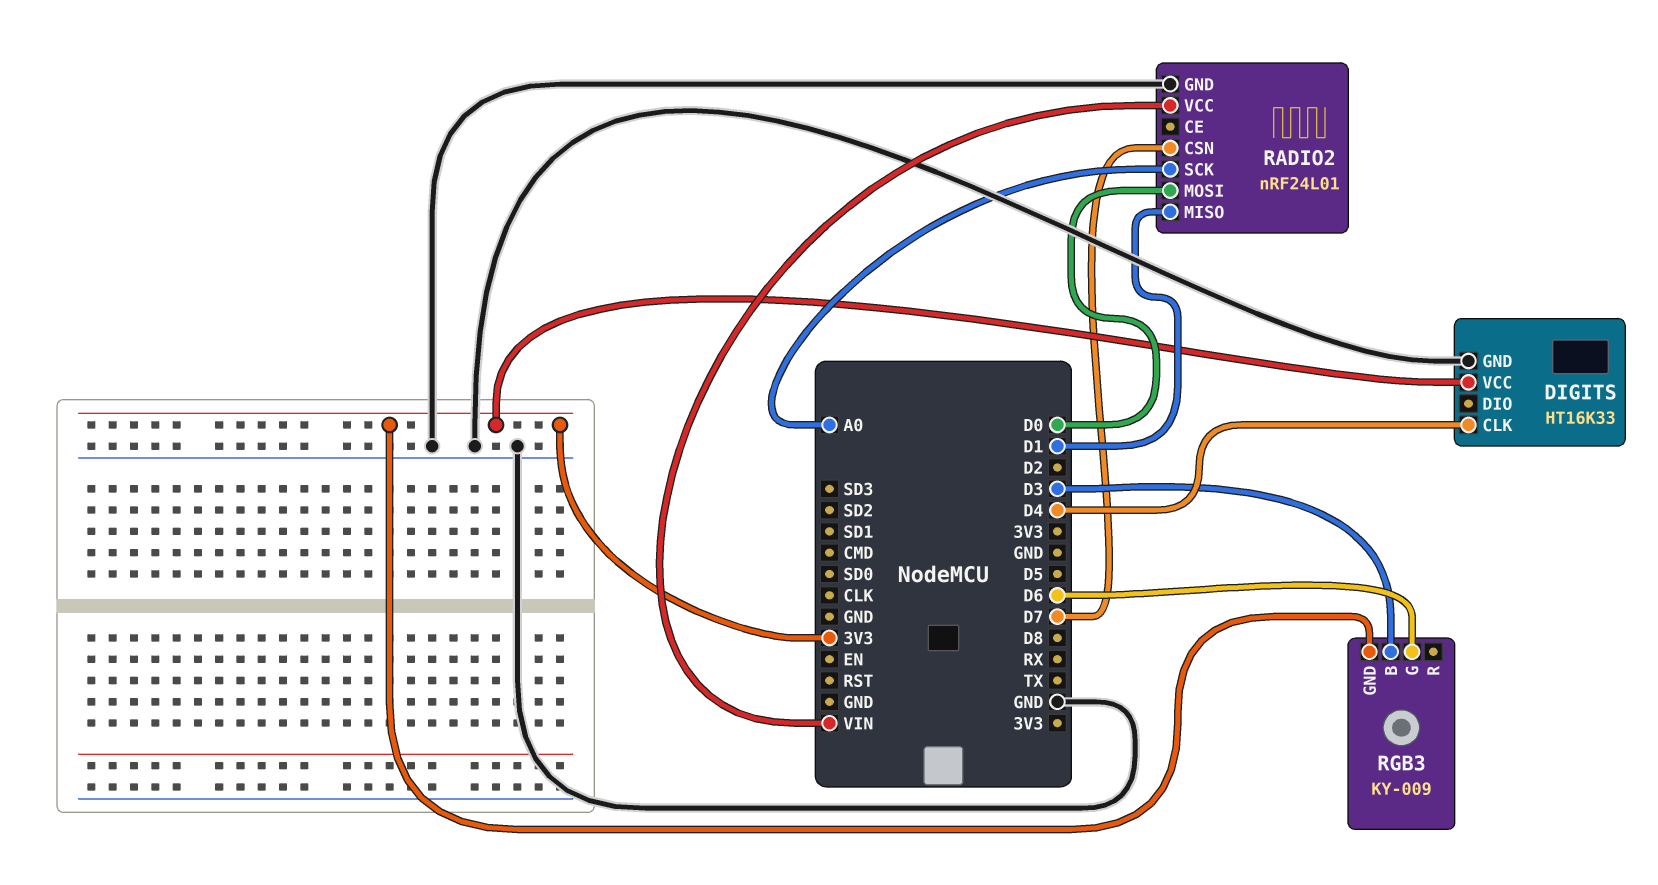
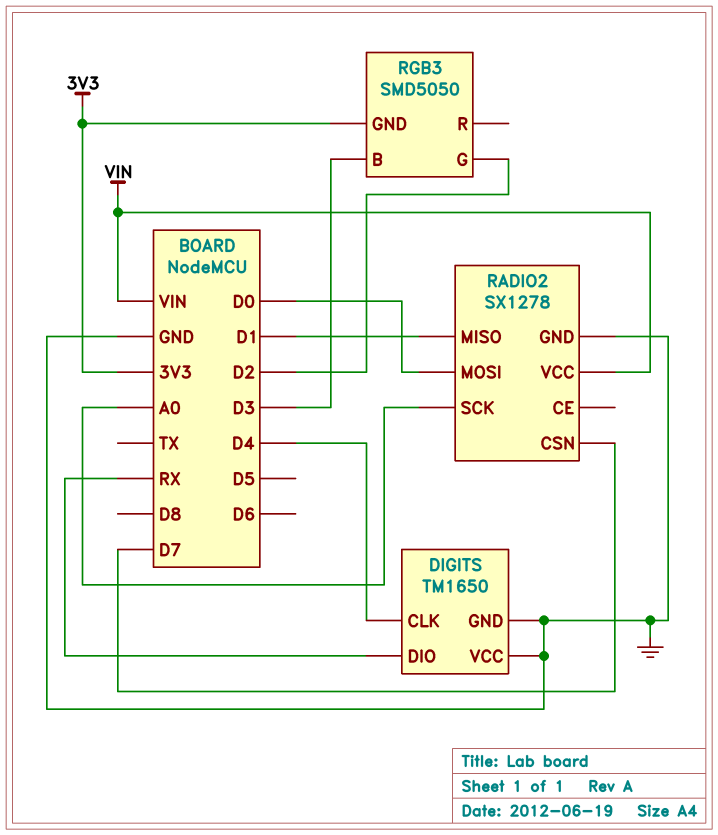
DIGITS: HT16K33 -> TM1650
DIGITS pin DIO: none -> RX
DIGITS pin VCC: 3V3 -> GND
RADIO2: nRF24L01 -> SX1278
RGB3: KY-009 -> SMD5050
RGB3 pin G: D6 -> D2

